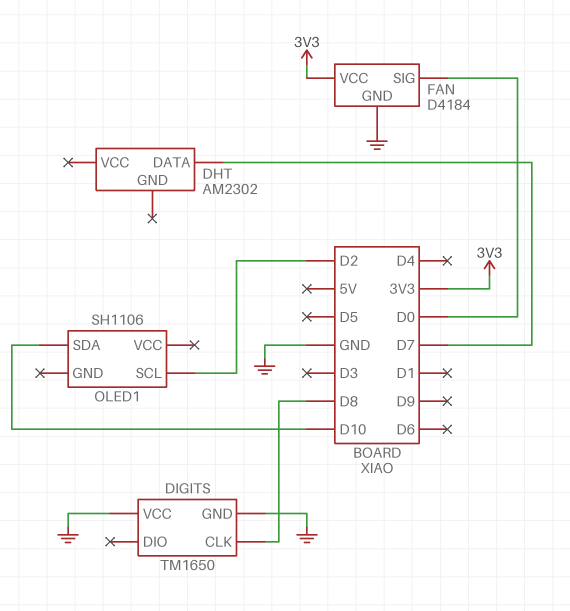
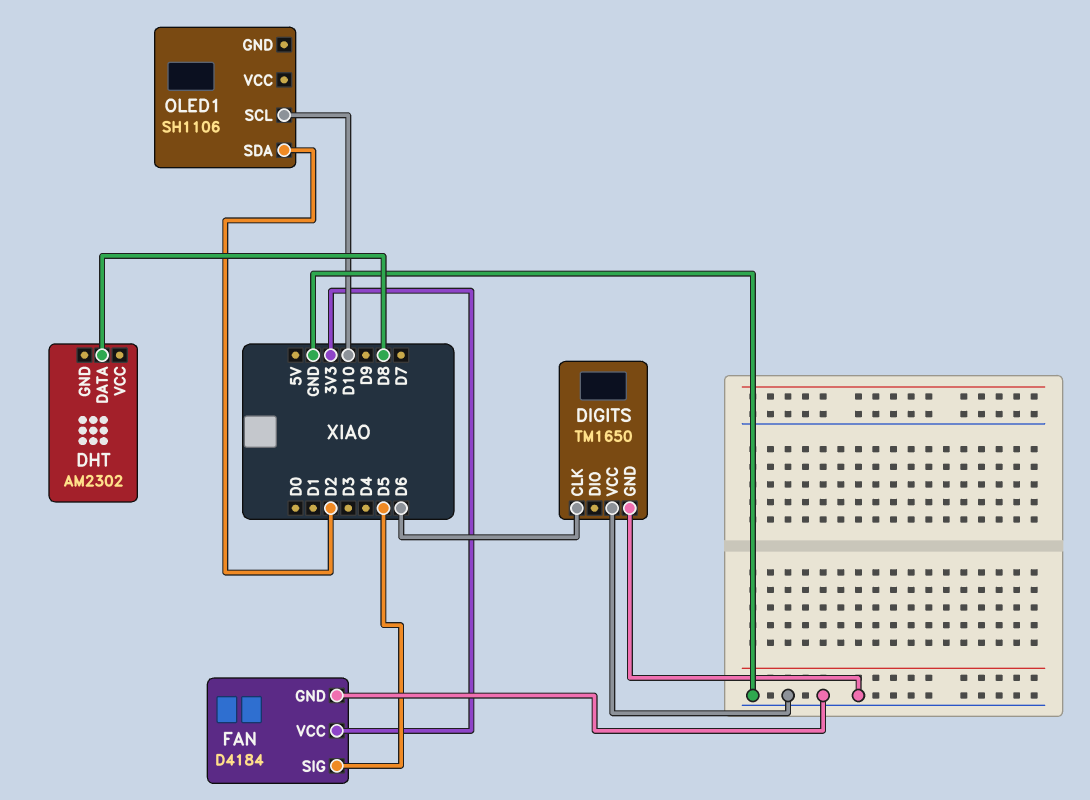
DHT pin DATA: D7 -> D8
DIGITS pin CLK: D8 -> D6
FAN pin SIG: D0 -> D5
OLED1 pin SCL: D2 -> D10
OLED1 pin SDA: D10 -> D2

